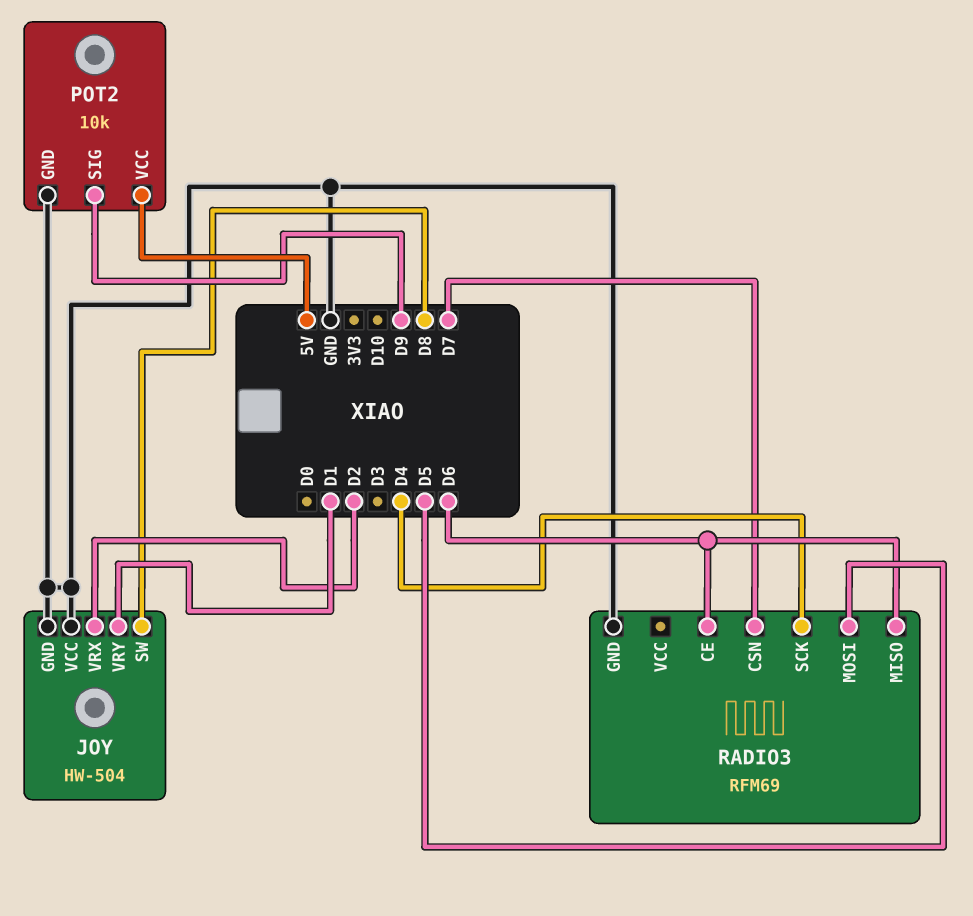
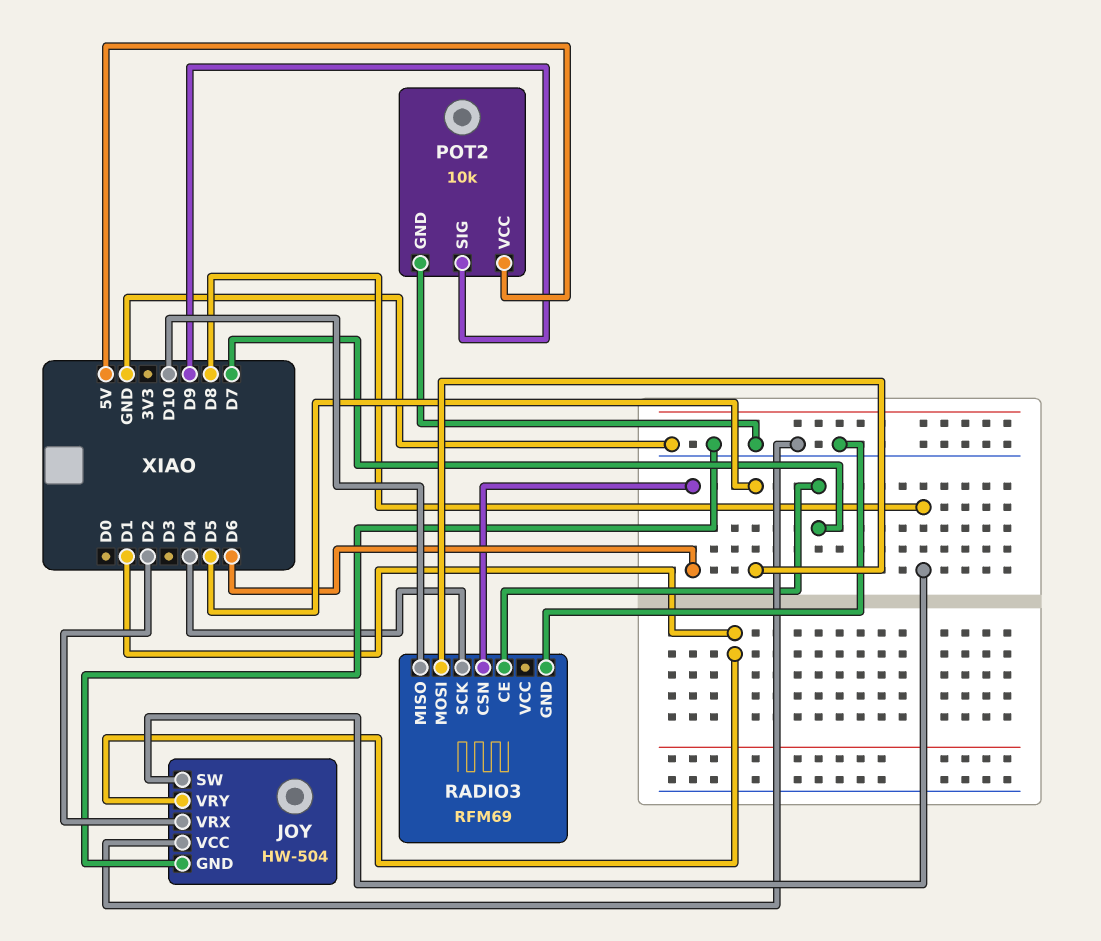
RADIO3 pin CE: D6 -> D7
RADIO3 pin CSN: D7 -> D6
RADIO3 pin MISO: D6 -> D10

